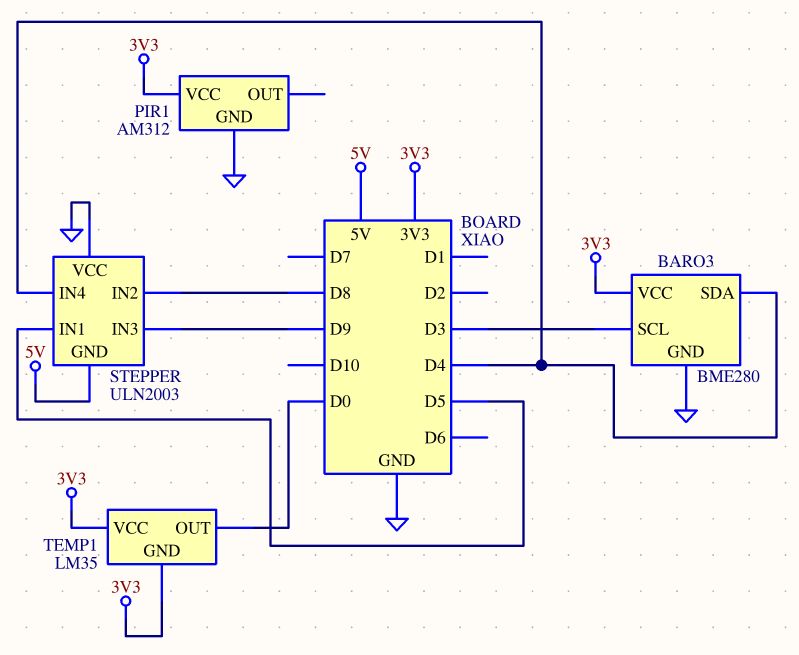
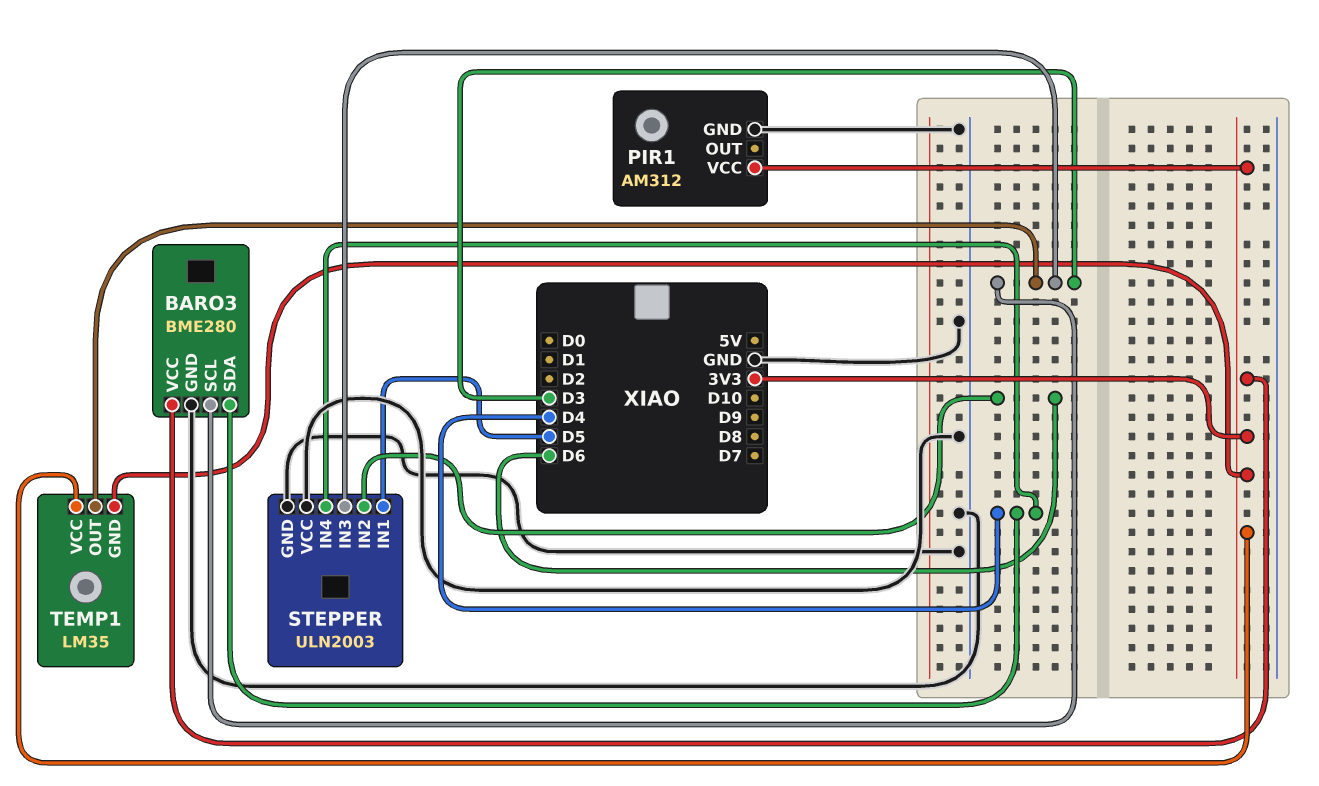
STEPPER pin GND: 5V -> GND
STEPPER pin IN2: D8 -> D6
STEPPER pin IN3: D9 -> D3
TEMP1 pin OUT: D0 -> D3

